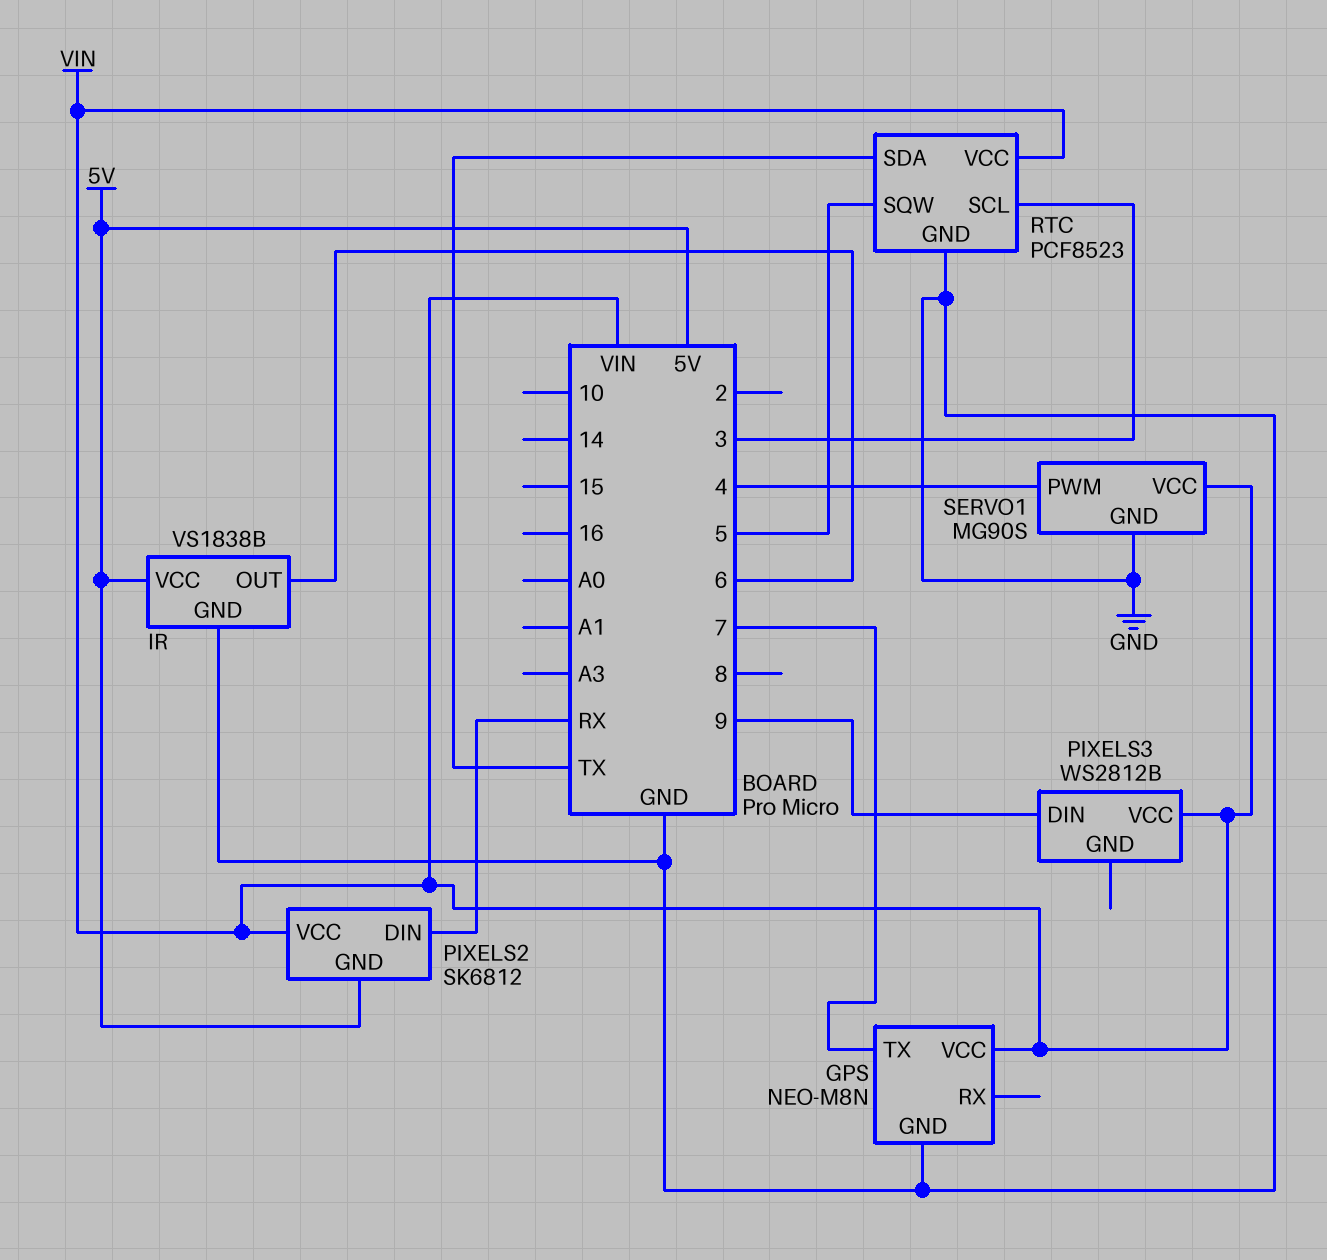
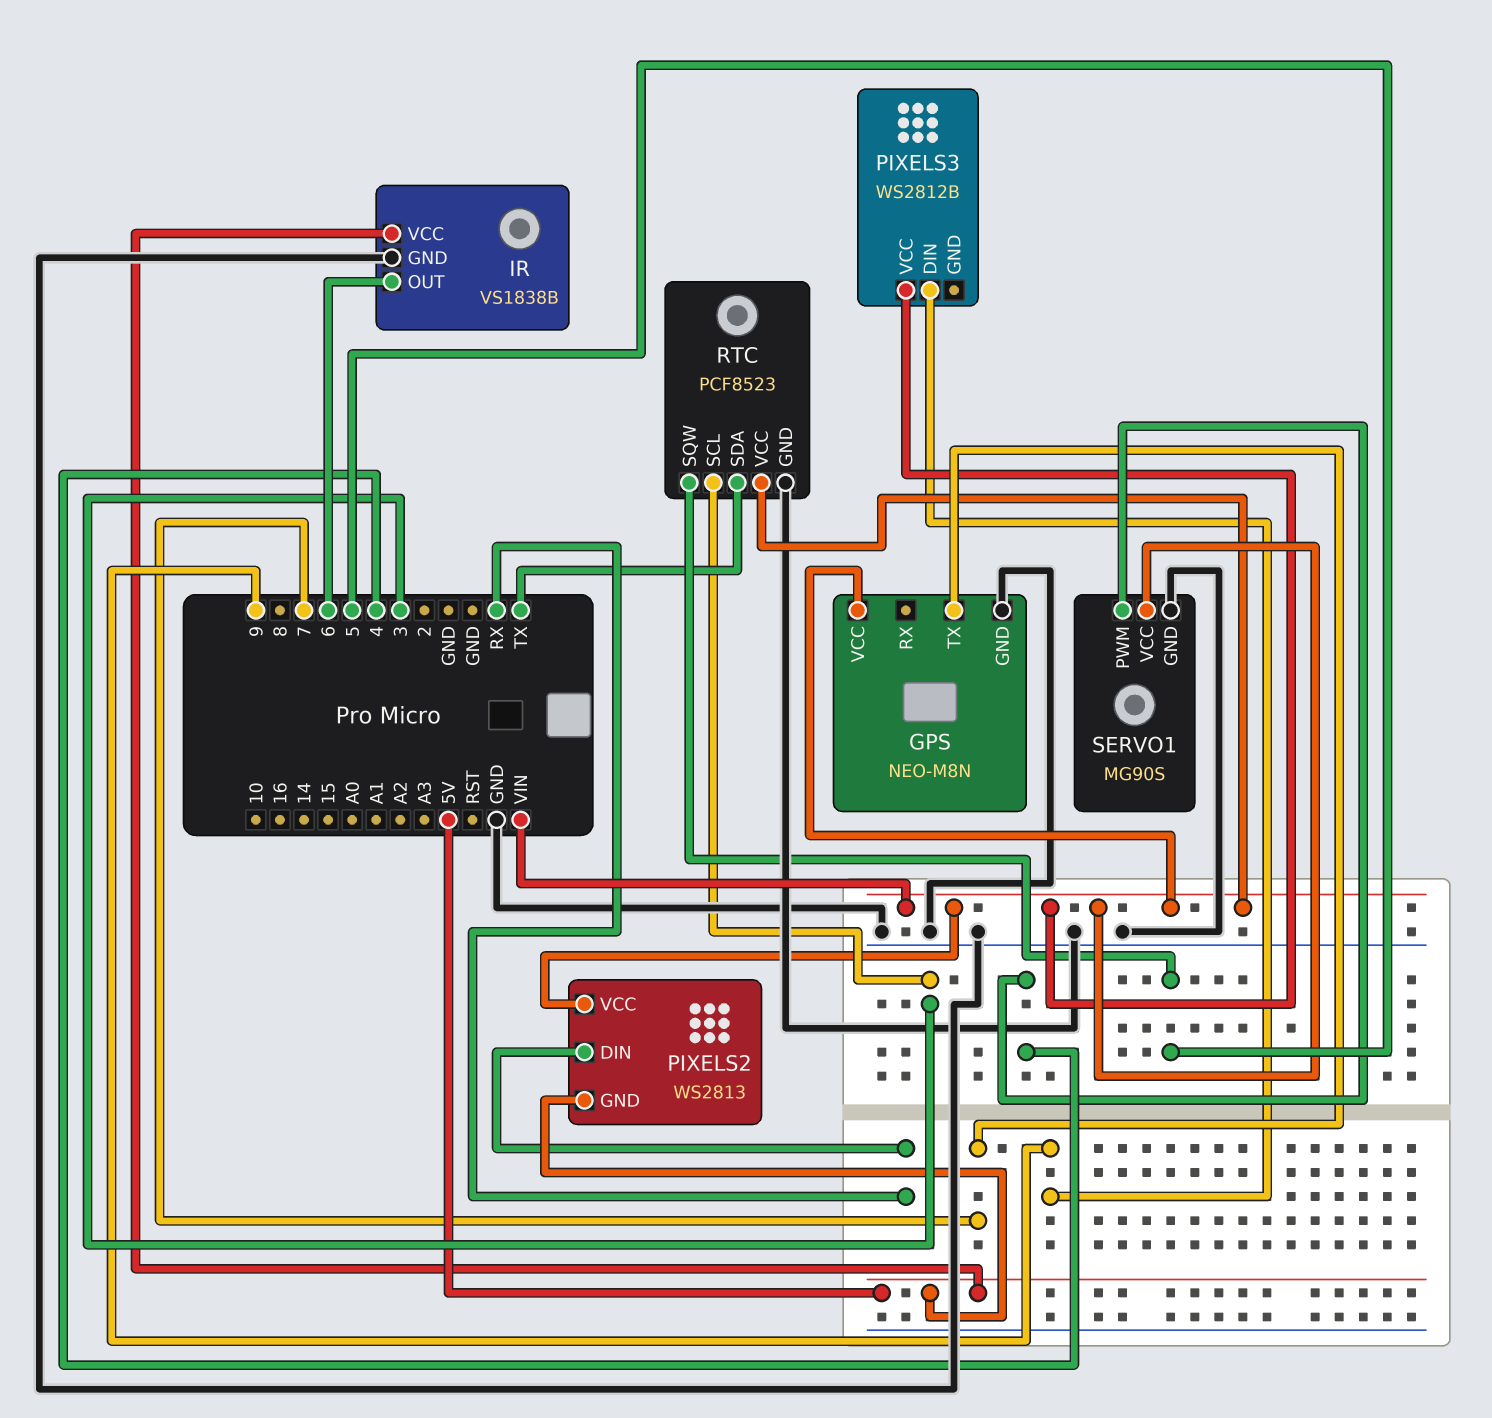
PIXELS2: SK6812 -> WS2813

